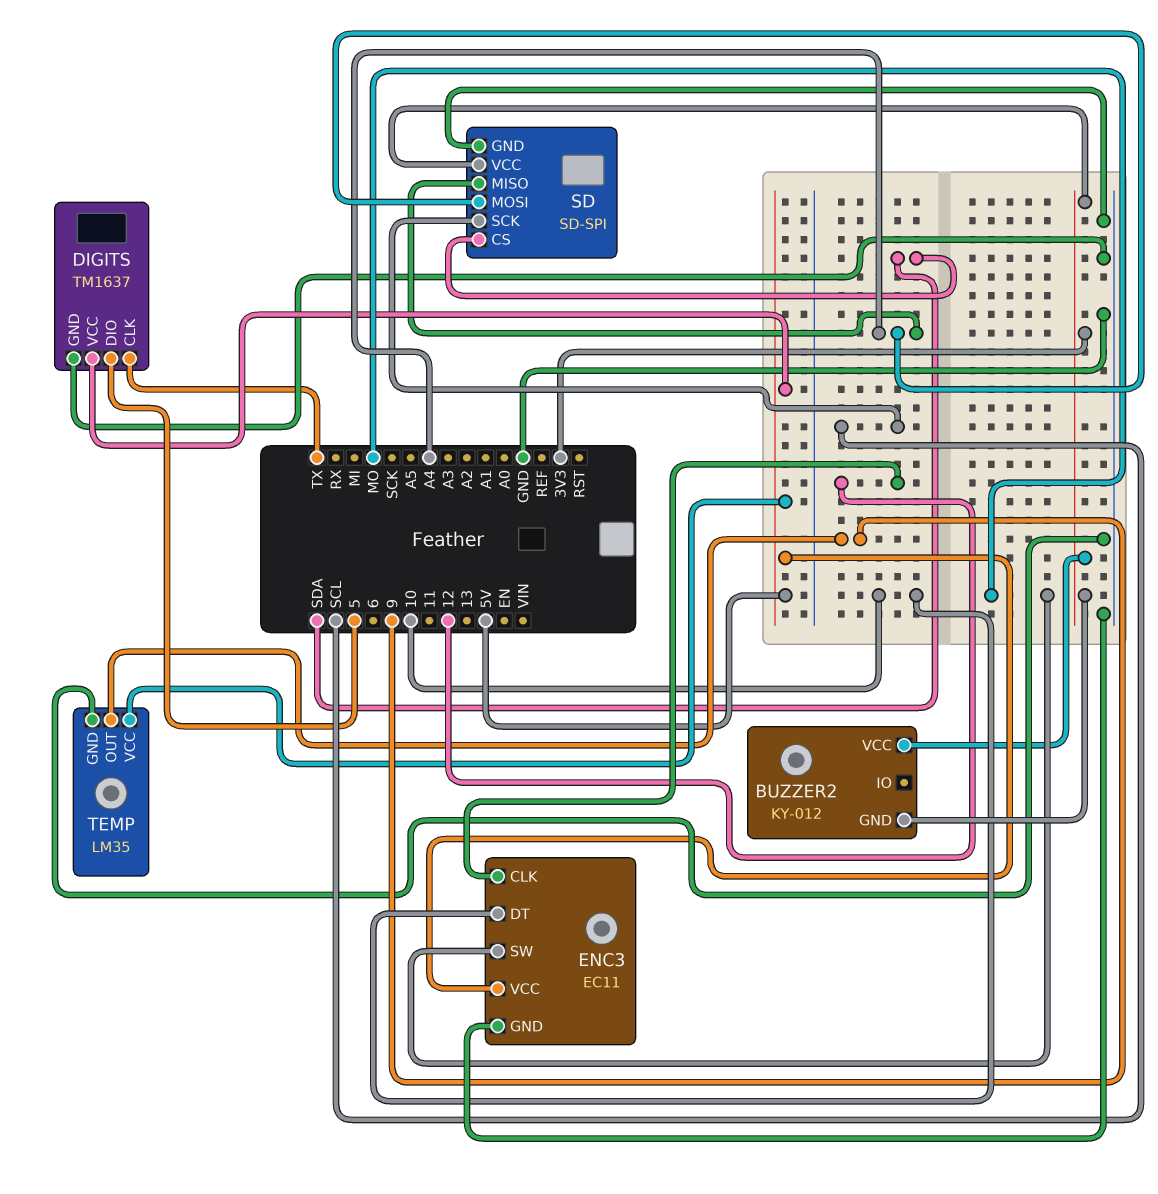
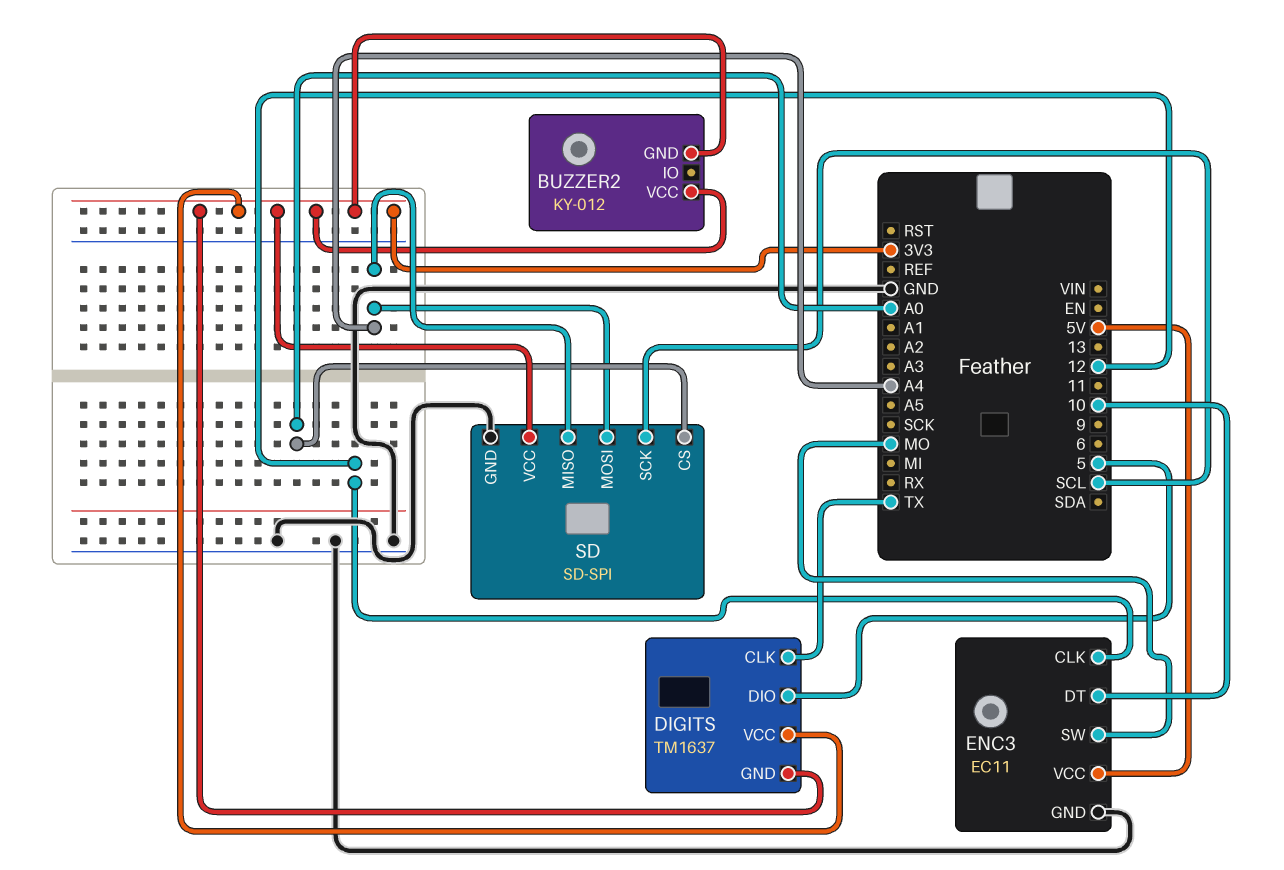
DIGITS pin GND: GND -> 3V3
DIGITS pin VCC: 5V -> 3V3
SD pin CS: SDA -> A0
TEMP: LM35 -> none
TEMP pin GND: GND -> none
TEMP pin OUT: 9 -> none
TEMP pin VCC: 5V -> none

